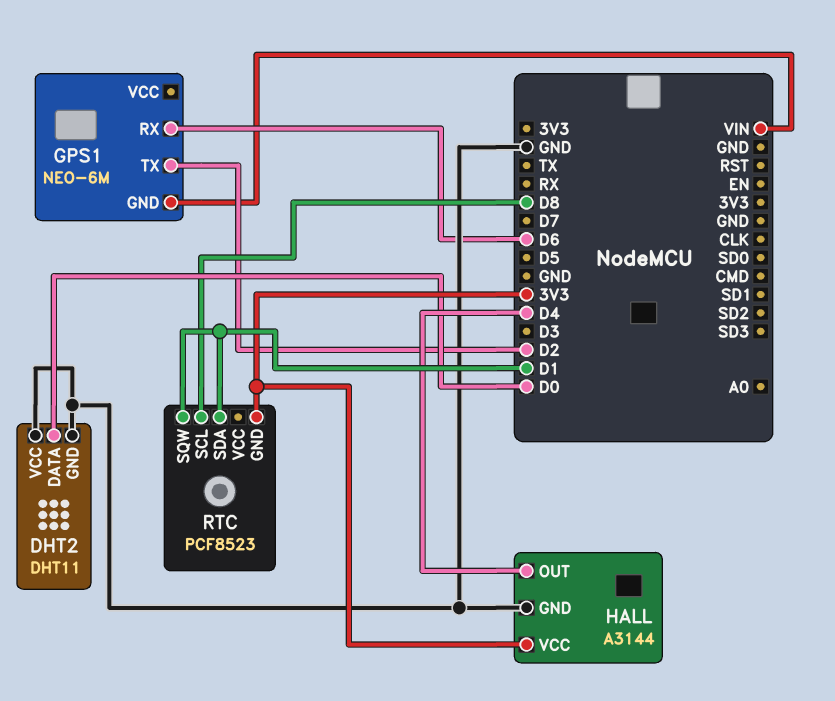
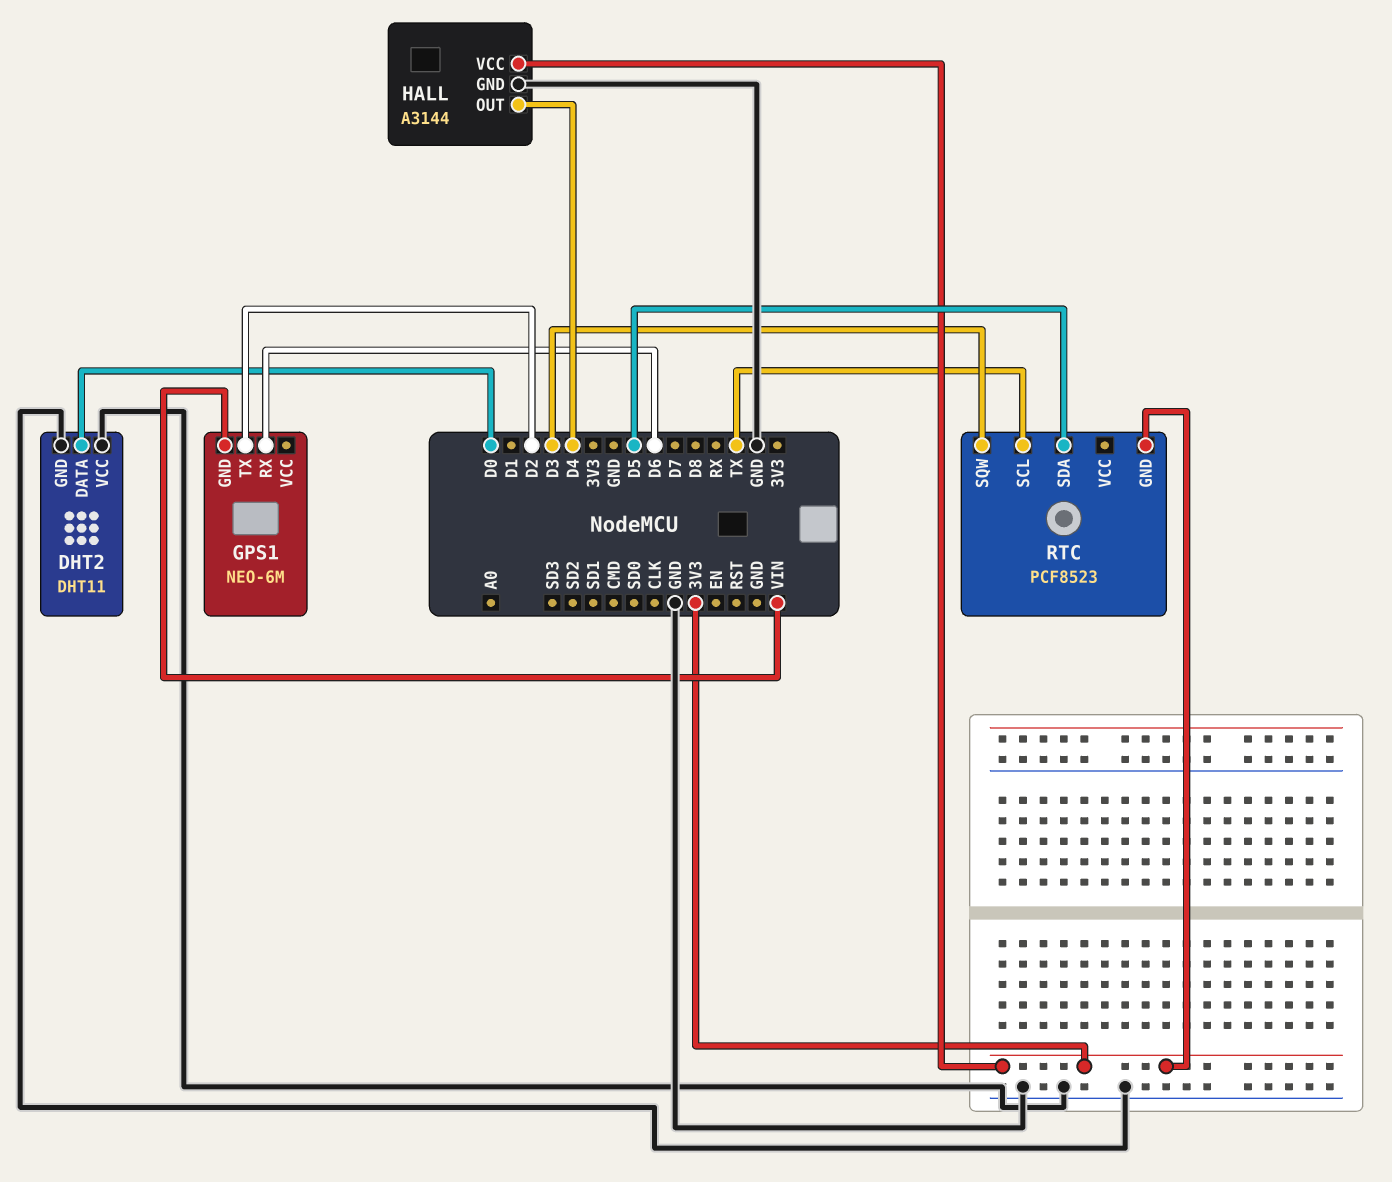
RTC pin SCL: D8 -> TX
RTC pin SDA: D1 -> D5
RTC pin SQW: D1 -> D3

